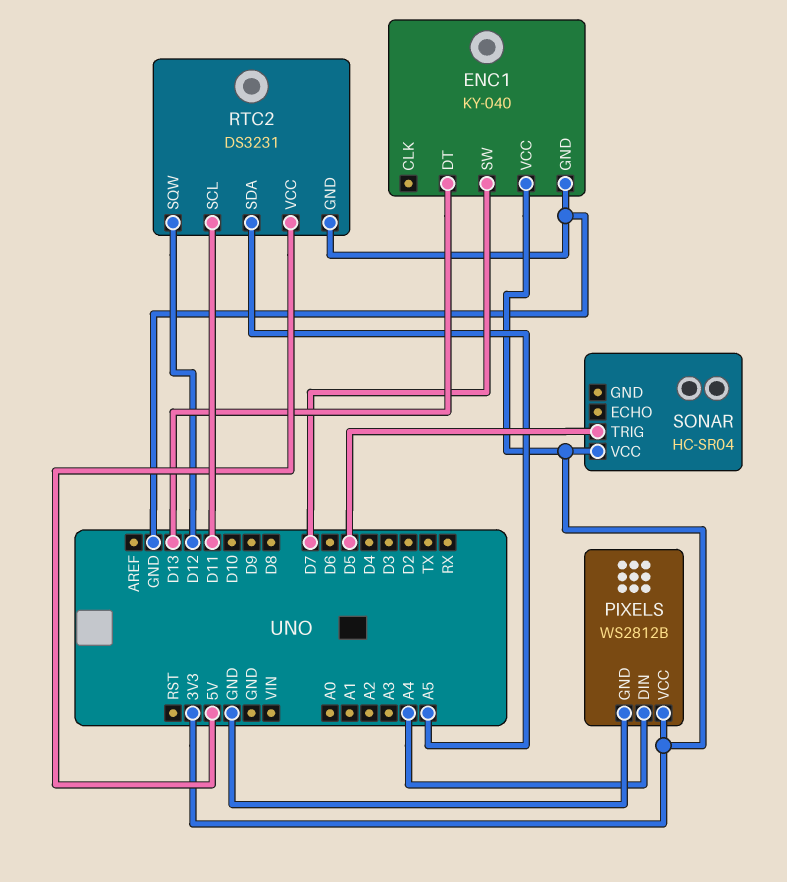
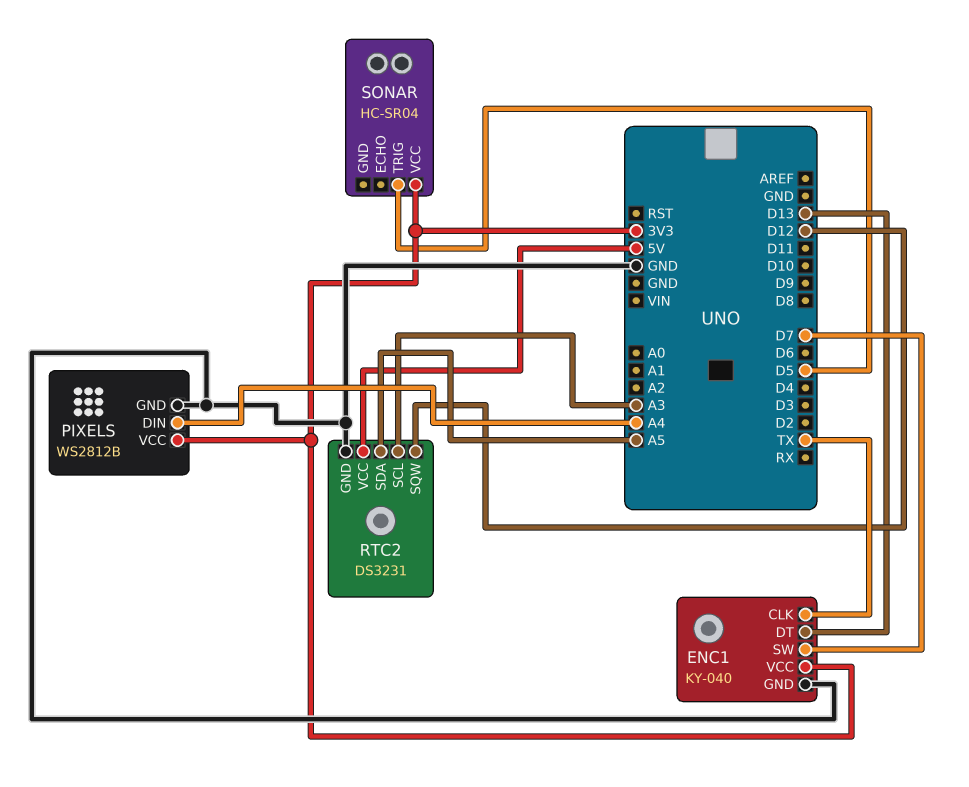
ENC1 pin CLK: none -> TX
RTC2 pin SCL: D11 -> A3

